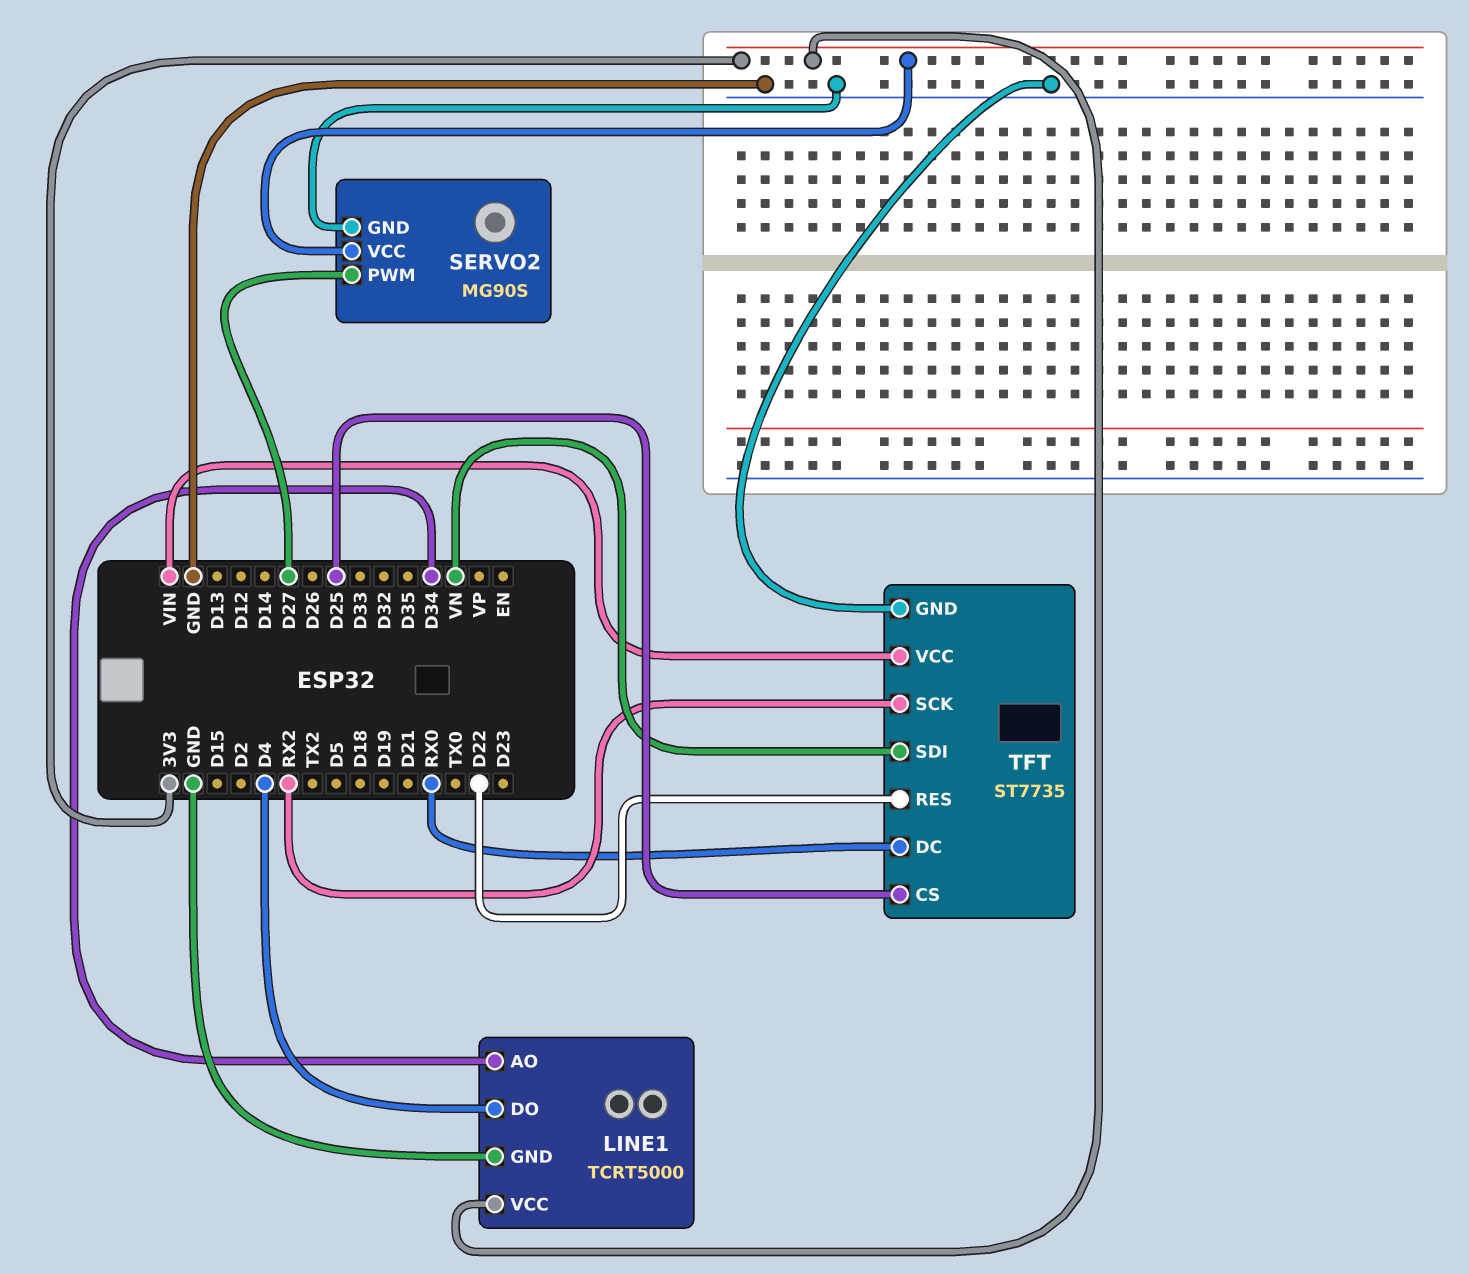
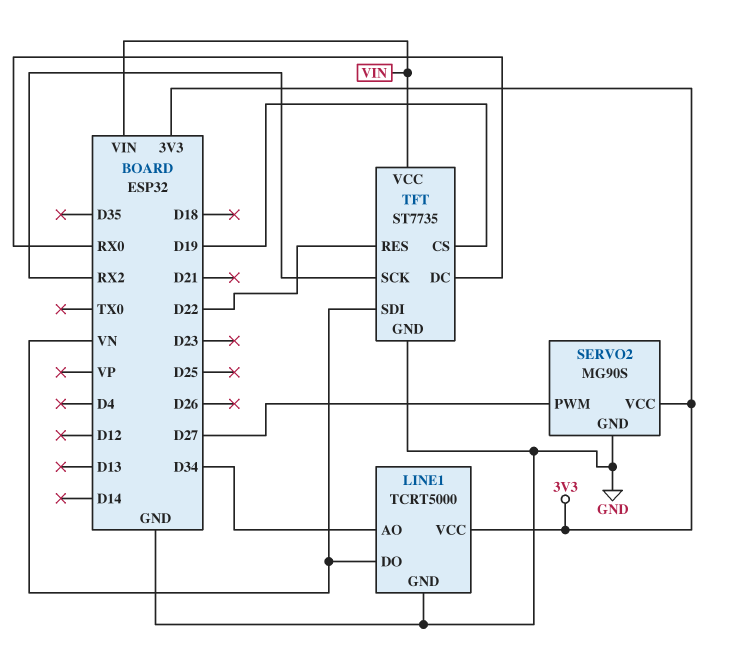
LINE1 pin DO: D4 -> VN
TFT pin CS: D25 -> D19

